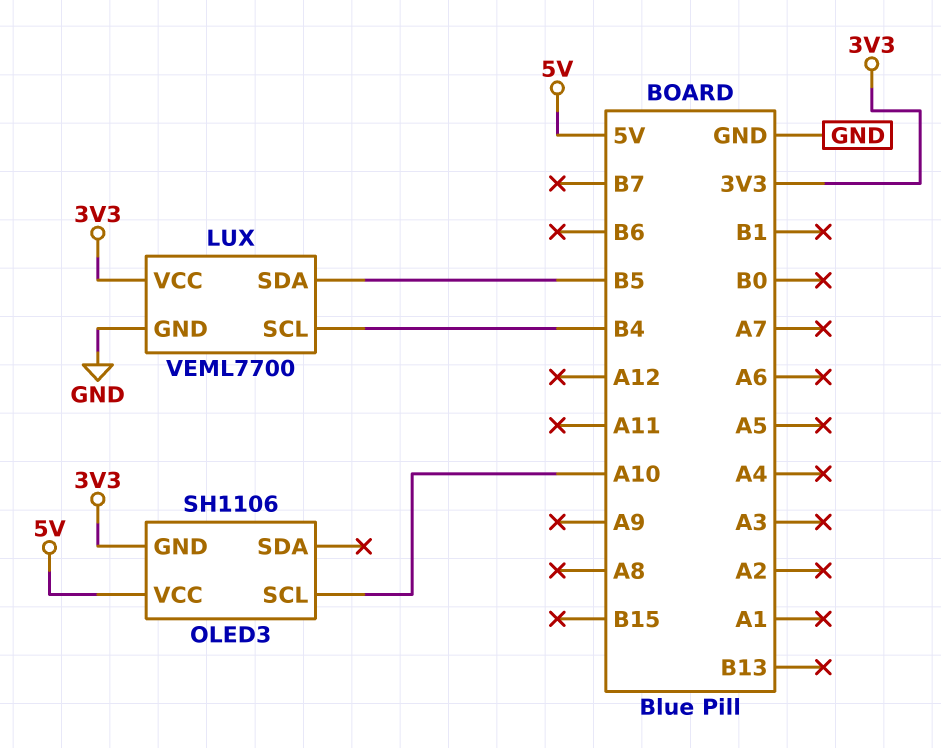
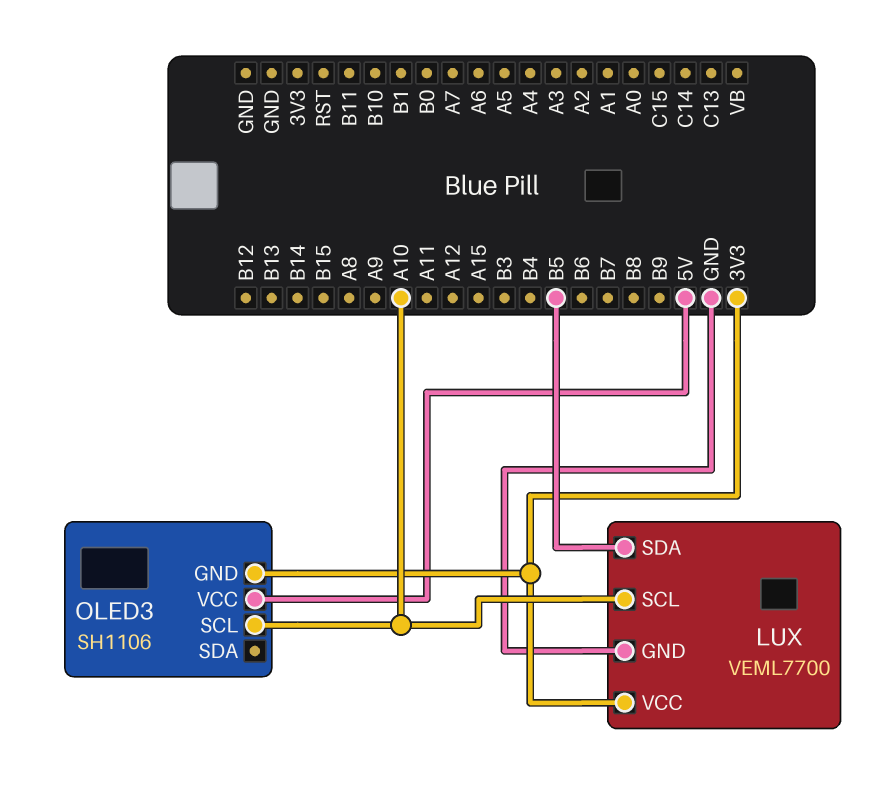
LUX pin SCL: B4 -> A10

